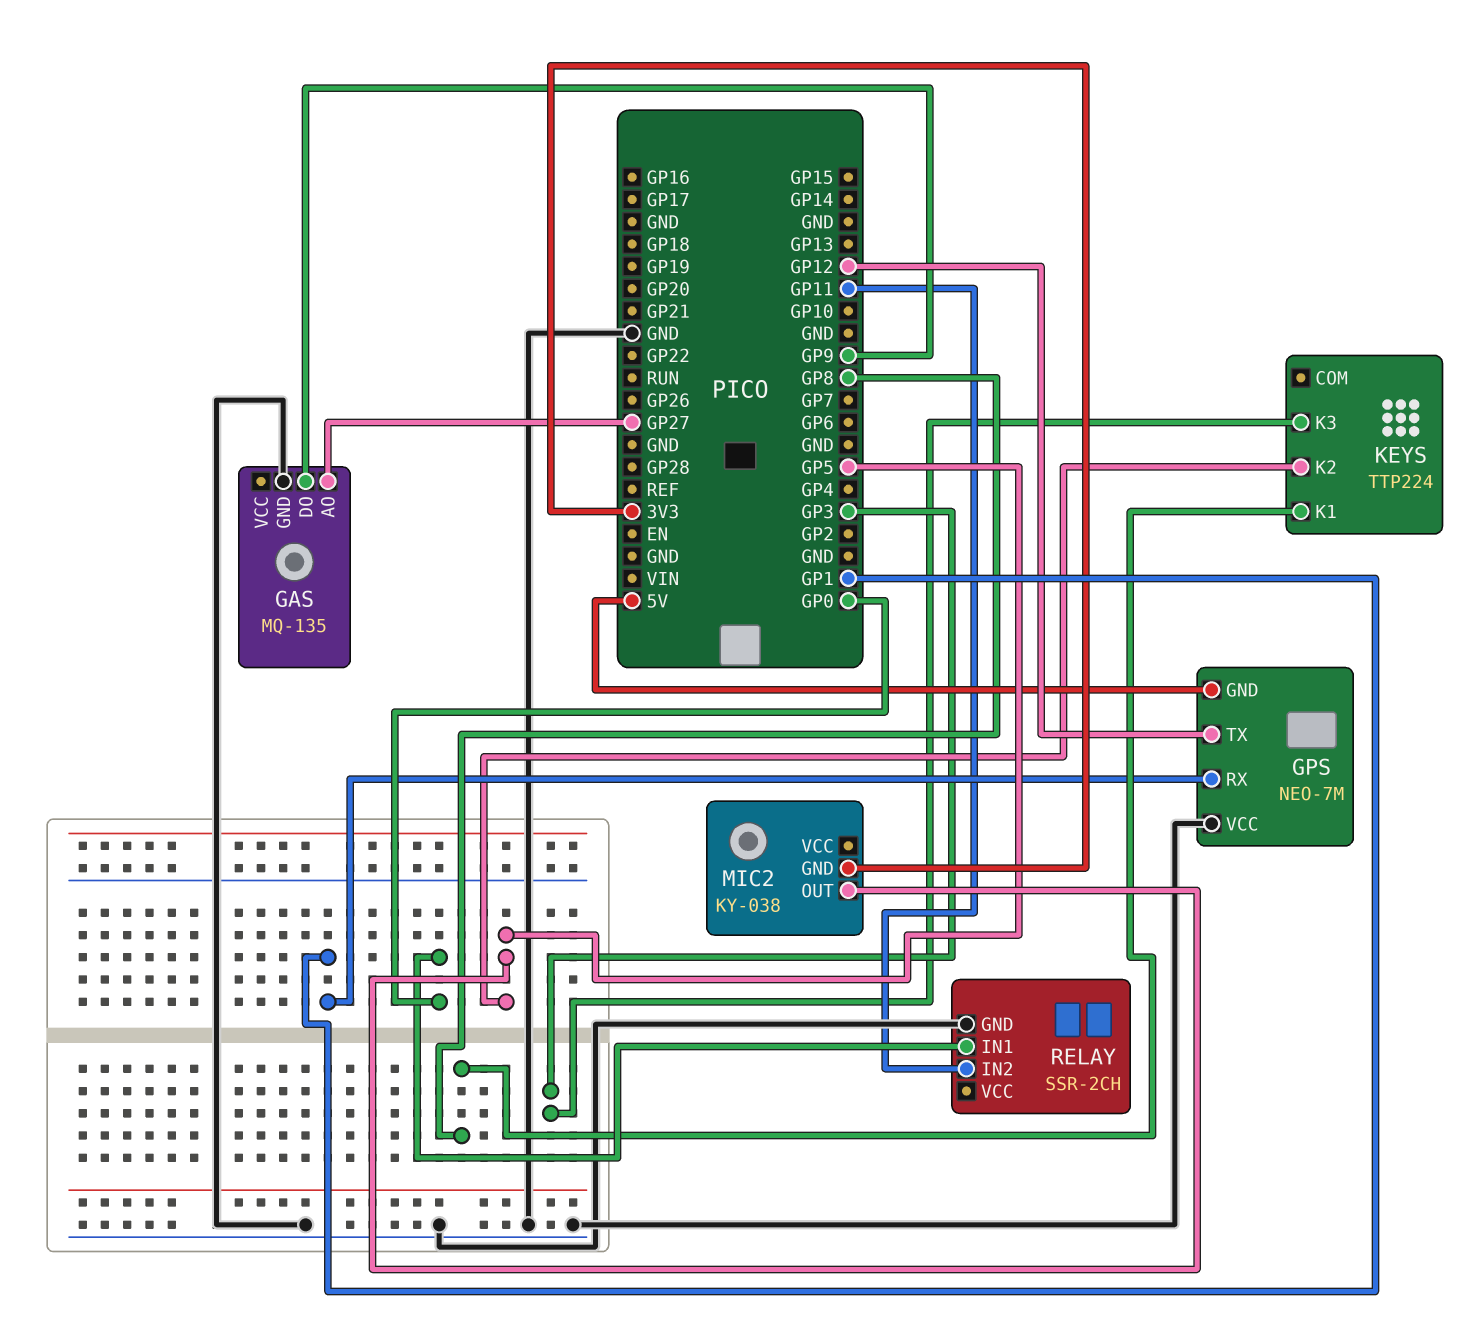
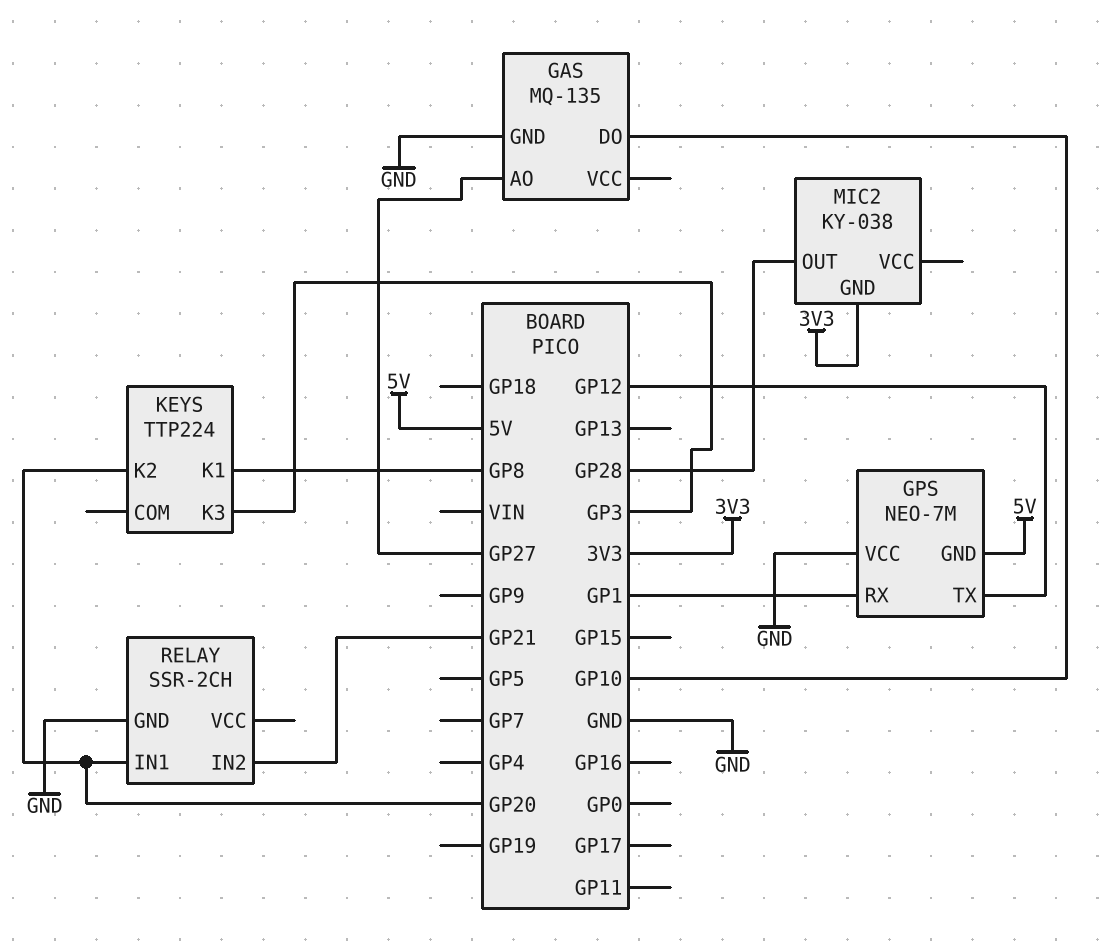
GAS pin DO: GP9 -> GP10
KEYS pin K2: GP5 -> GP20
MIC2 pin OUT: GP5 -> GP28
RELAY pin IN1: GP0 -> GP20
RELAY pin IN2: GP11 -> GP21

